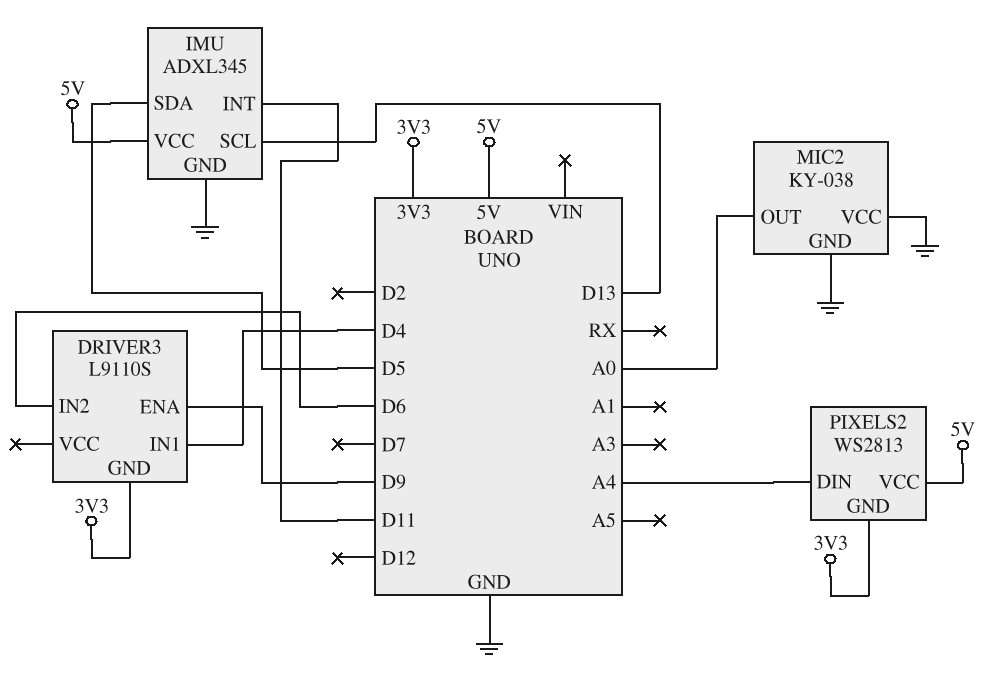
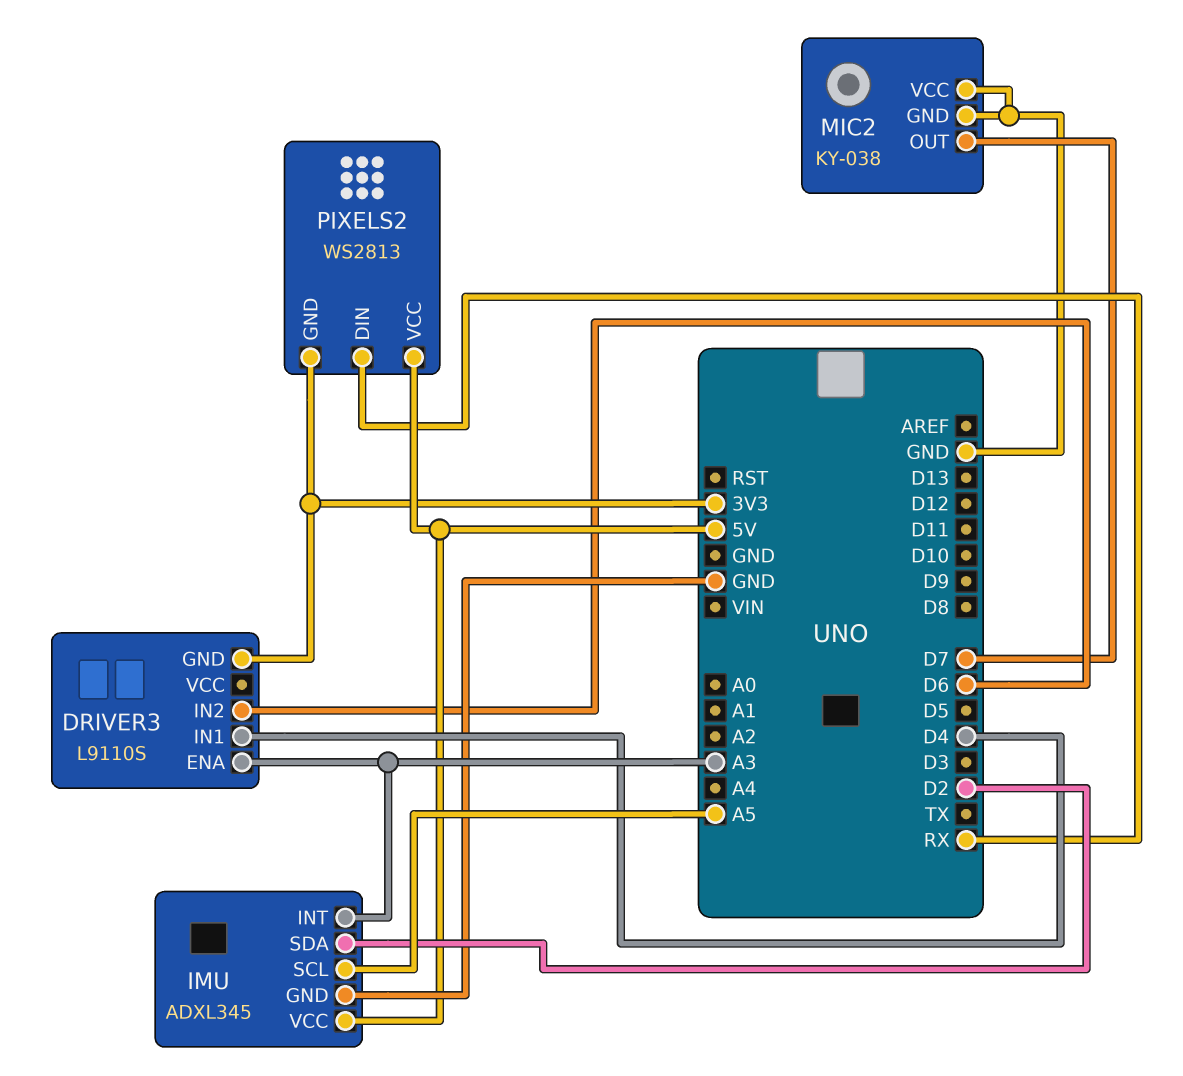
DRIVER3 pin ENA: D9 -> A3
IMU pin INT: D11 -> A3
IMU pin SCL: D13 -> A5
IMU pin SDA: D5 -> D2
MIC2 pin OUT: A0 -> D7
PIXELS2 pin DIN: A4 -> RX

